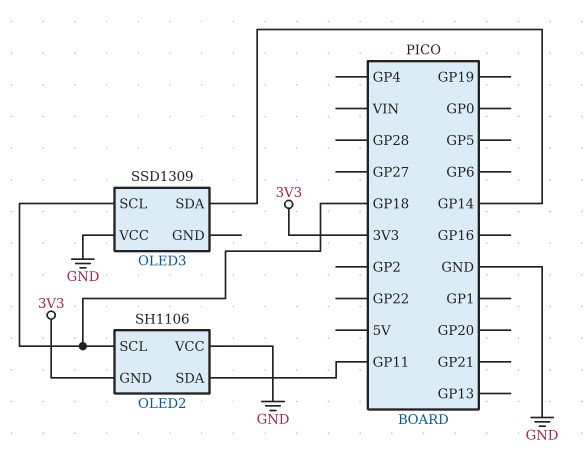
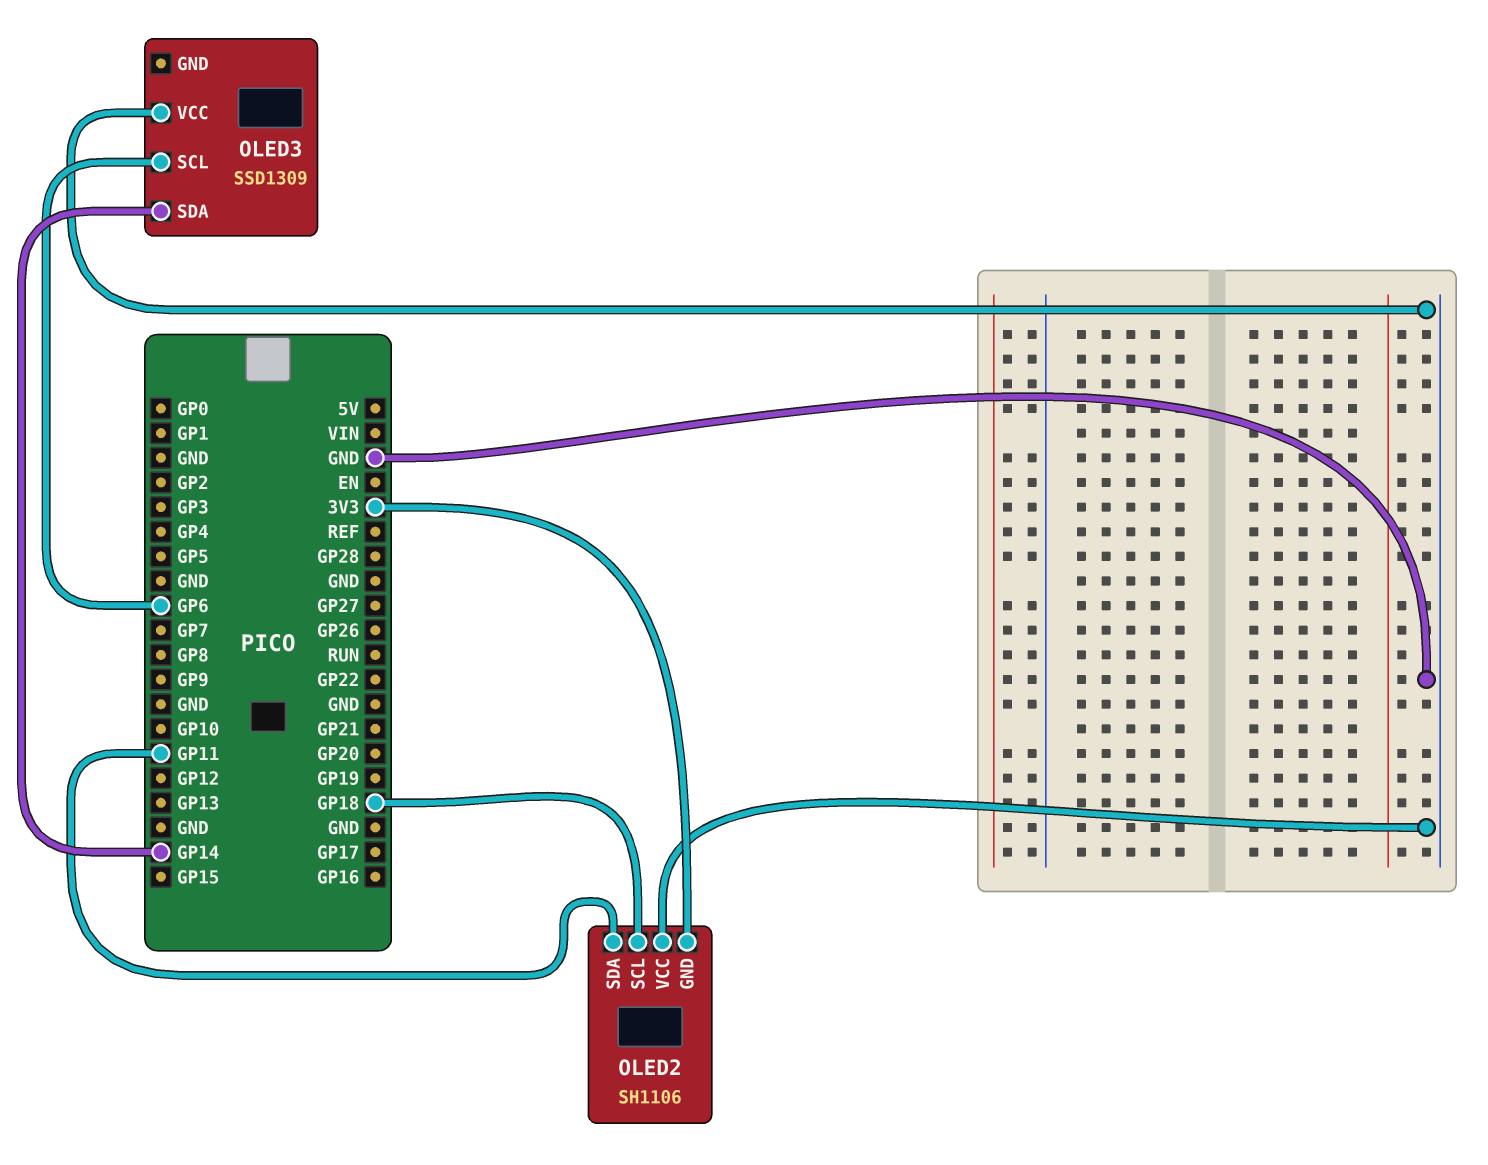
OLED3 pin SCL: GP18 -> GP6

